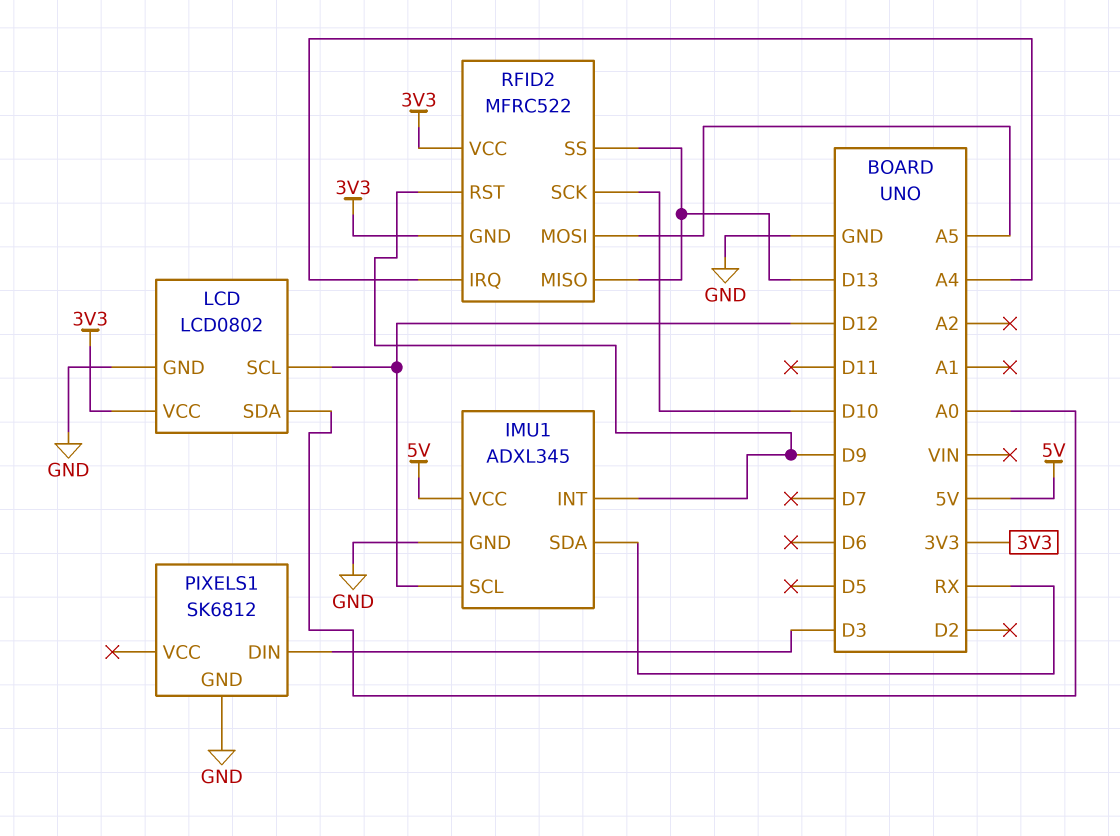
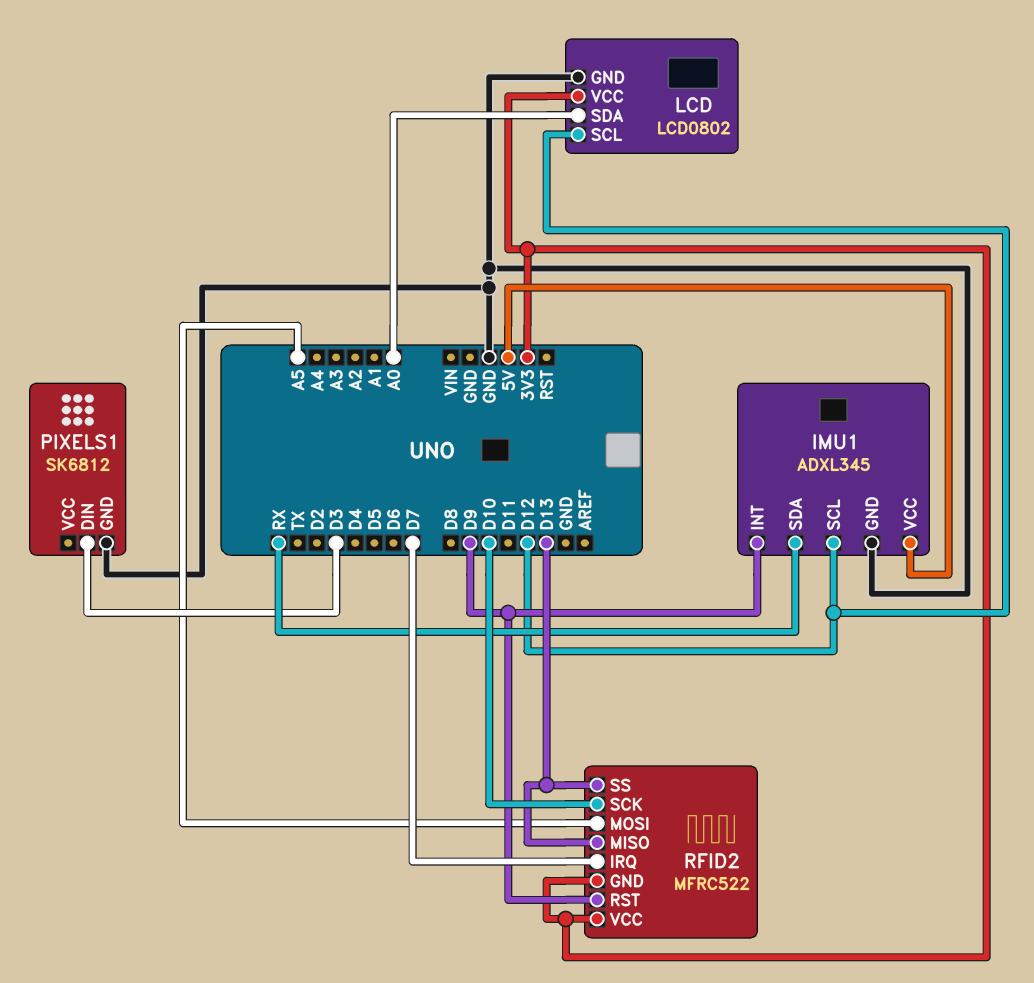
RFID2 pin IRQ: A4 -> D7

